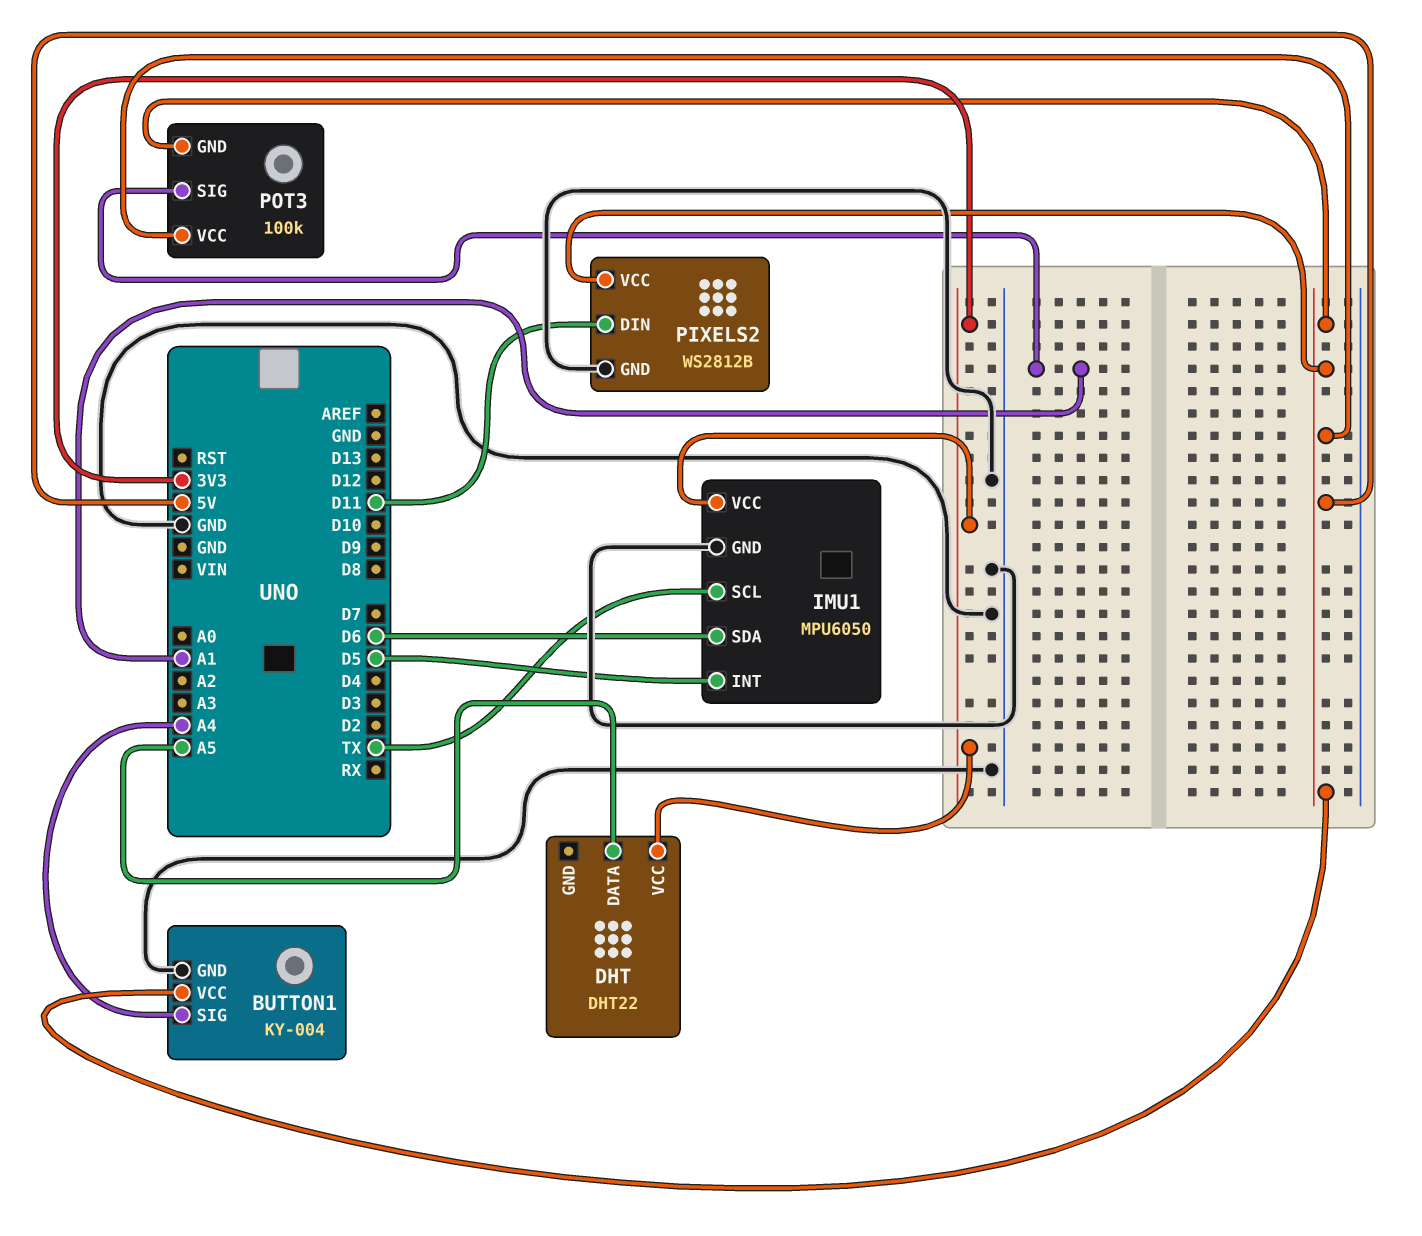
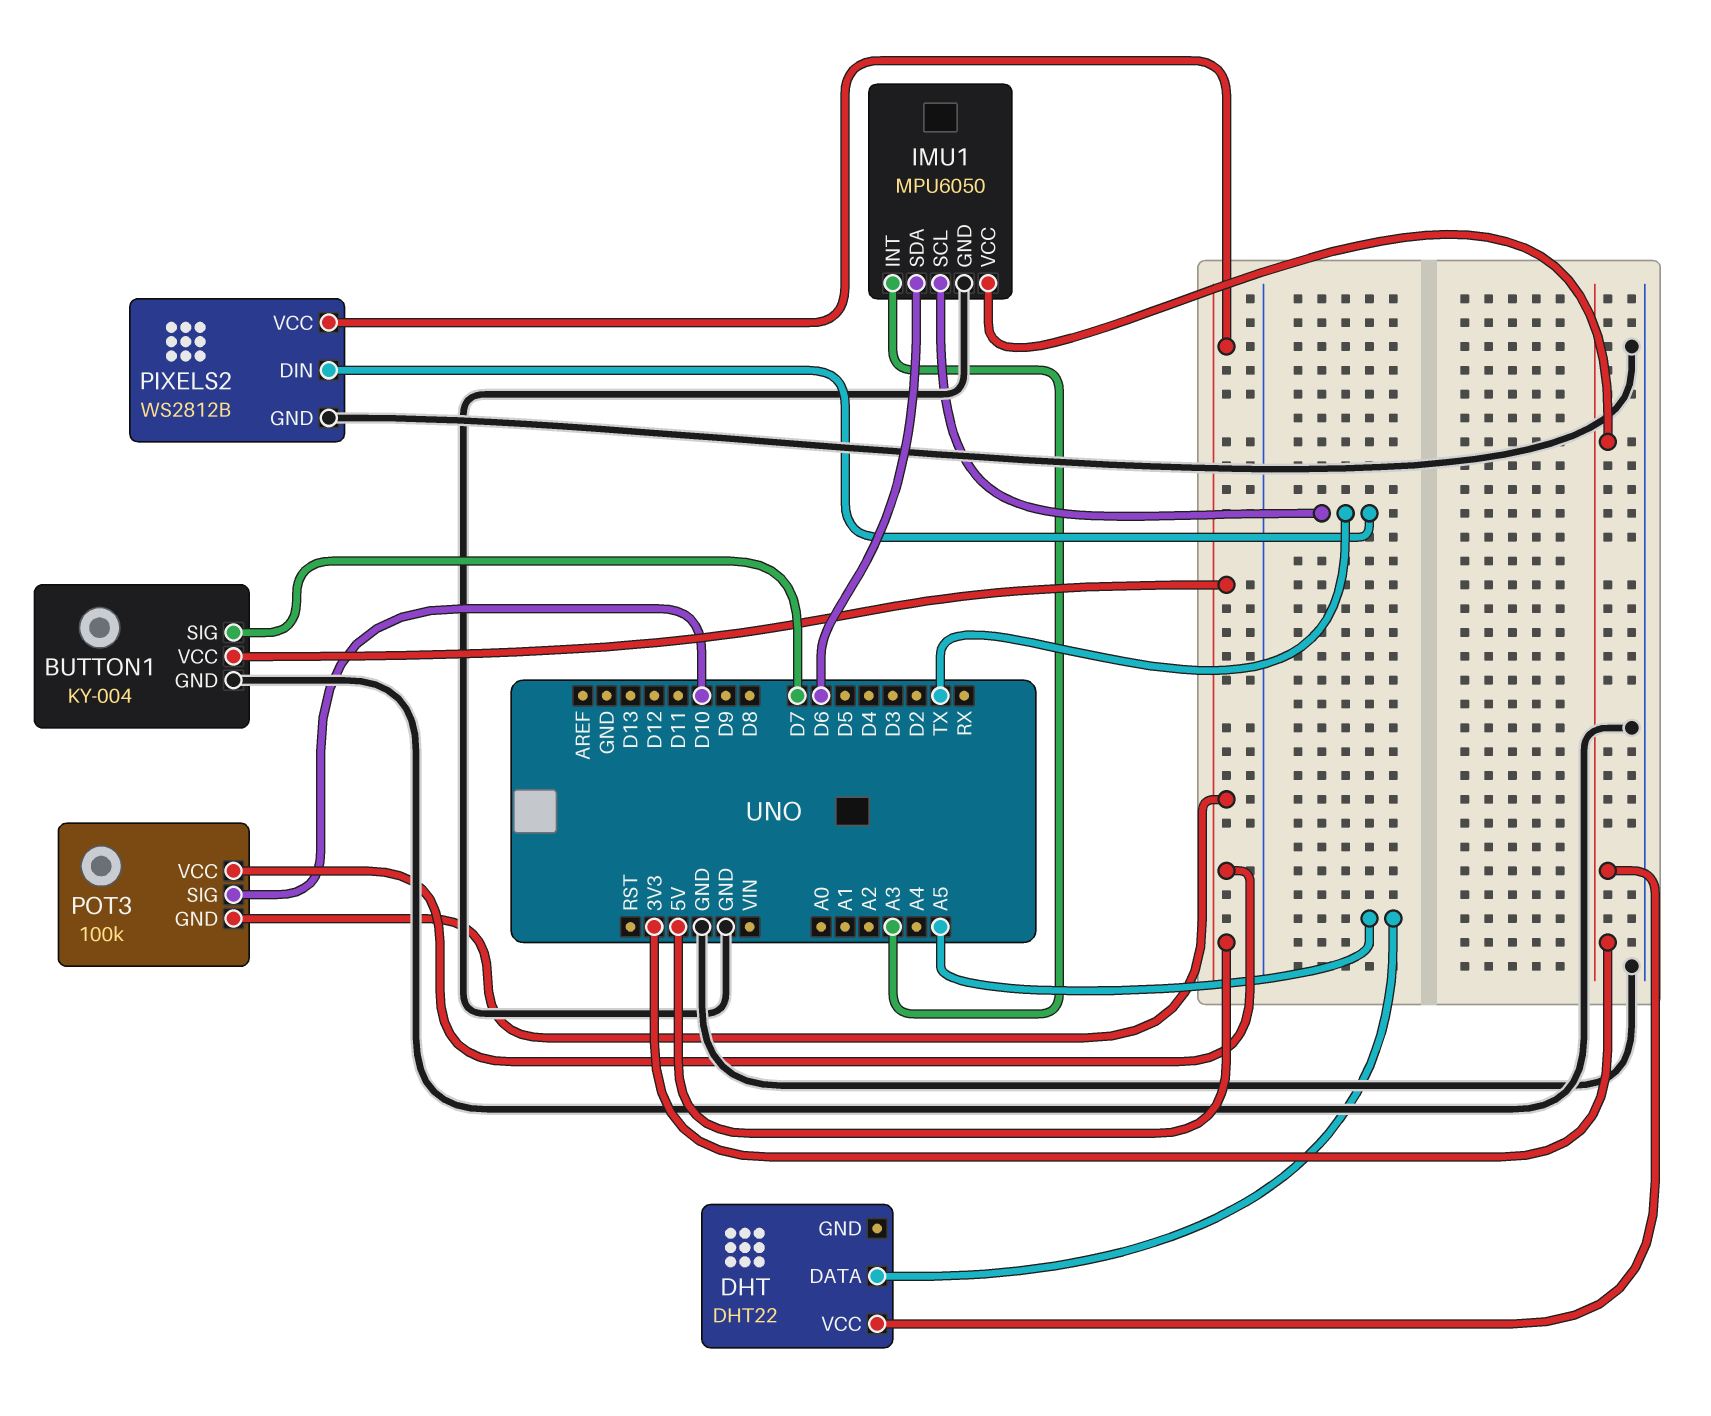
BUTTON1 pin SIG: A4 -> D7
IMU1 pin INT: D5 -> A3
PIXELS2 pin DIN: D11 -> TX
POT3 pin SIG: A1 -> D10

